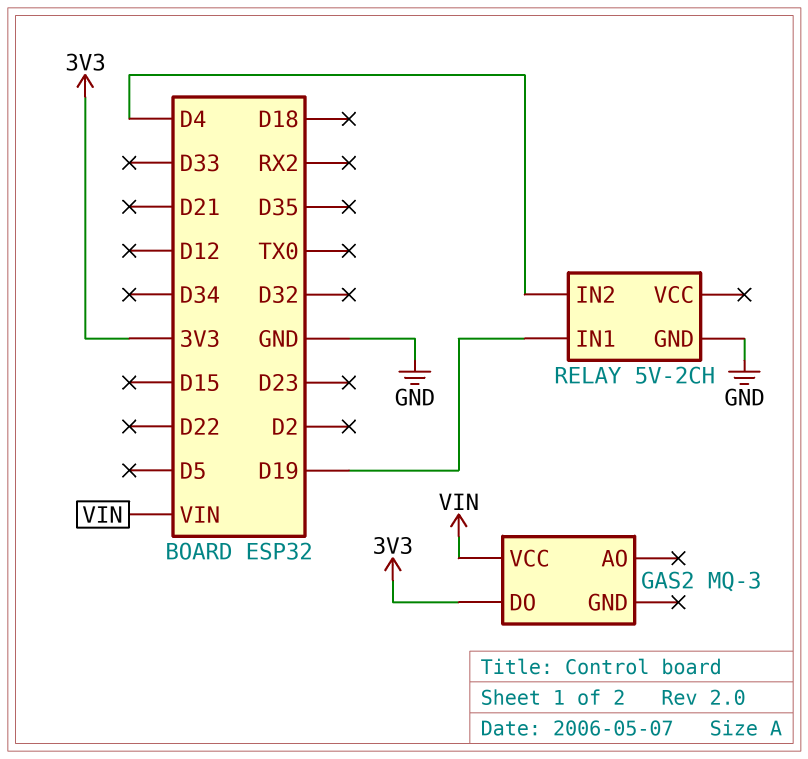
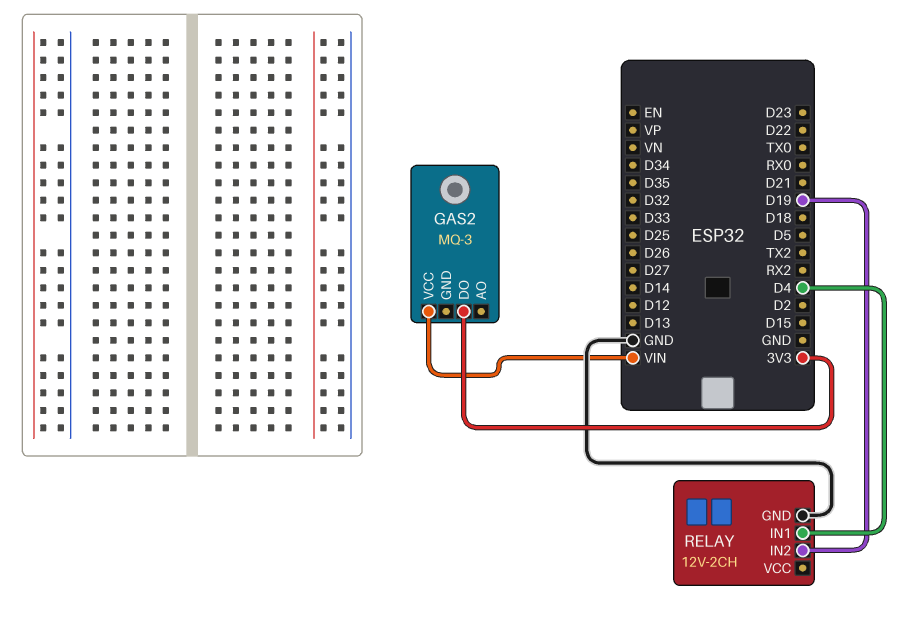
RELAY: 5V-2CH -> 12V-2CH
RELAY pin IN1: D19 -> D4
RELAY pin IN2: D4 -> D19

